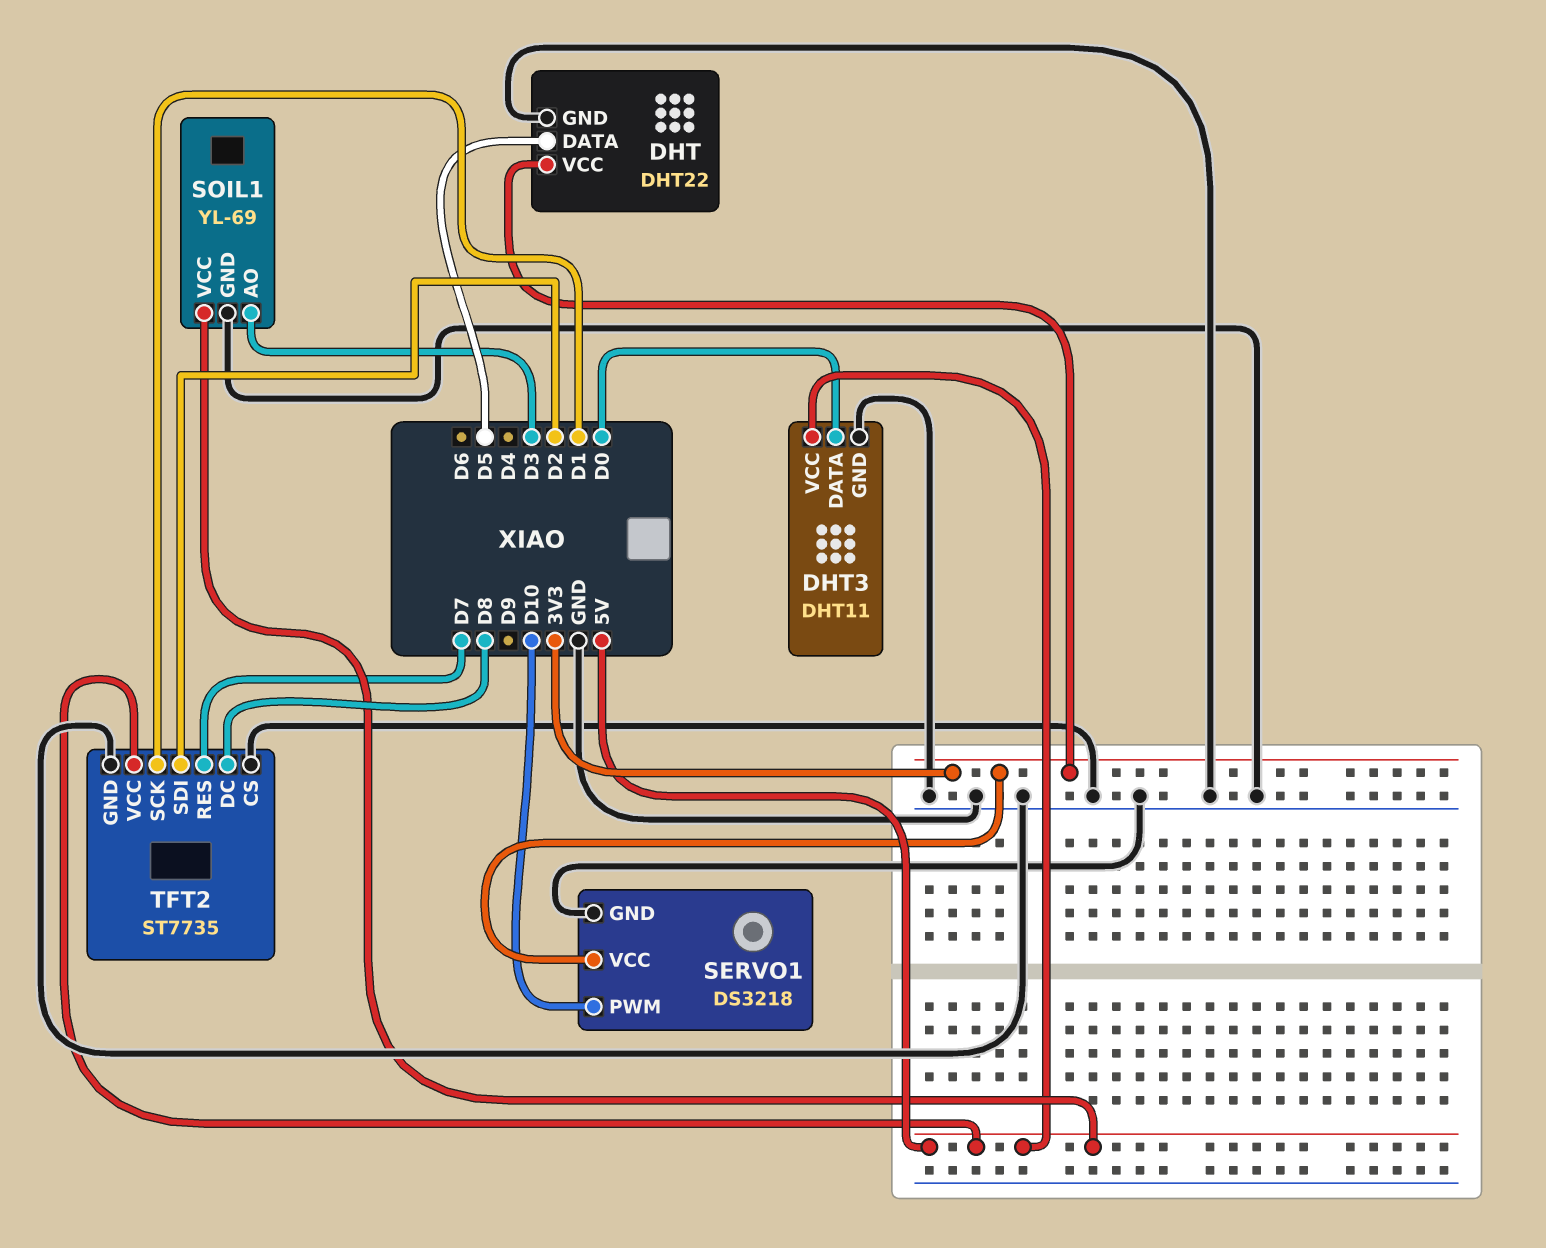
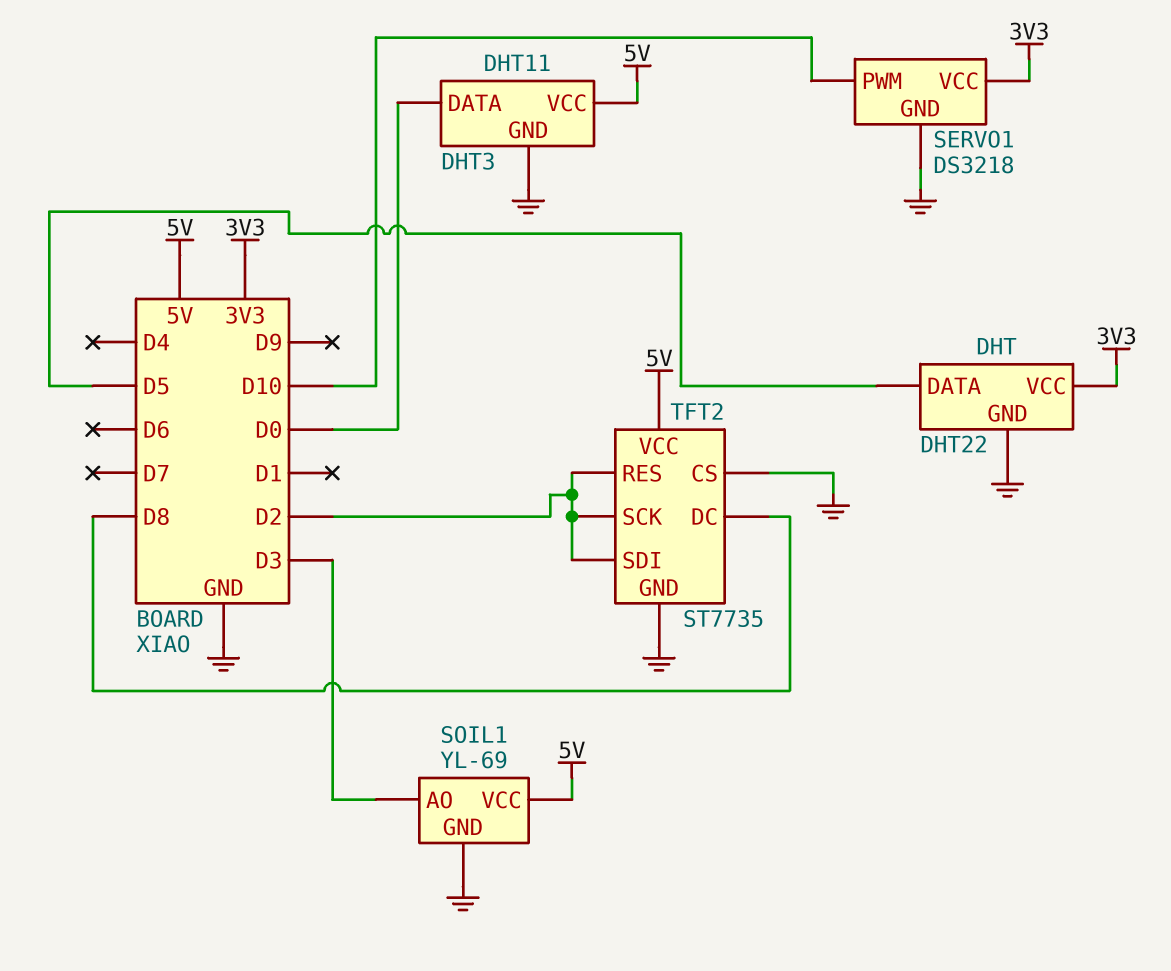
TFT2 pin RES: D7 -> D2
TFT2 pin SCK: D1 -> D2

